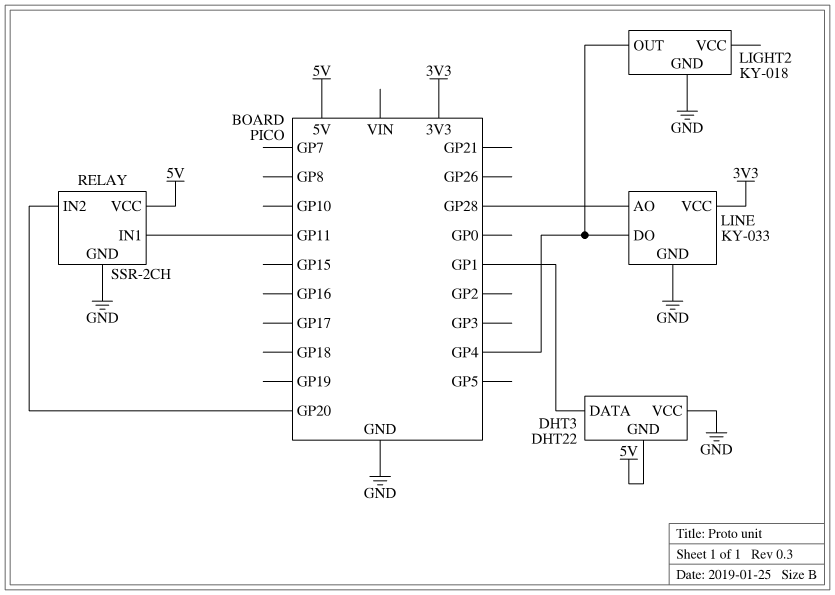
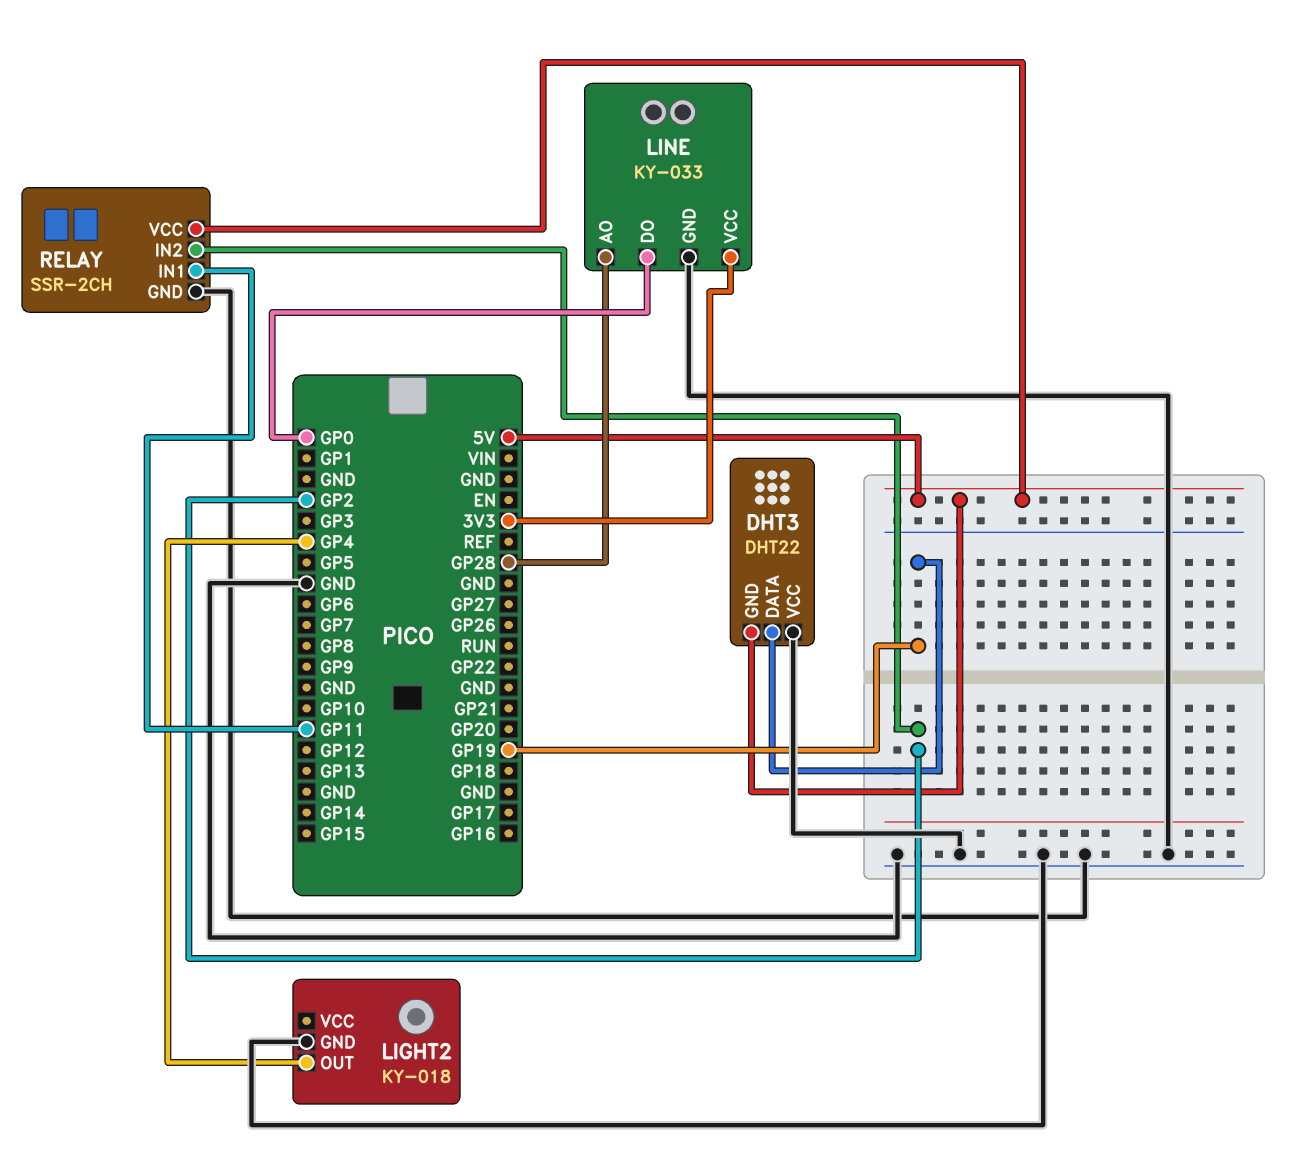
DHT3 pin DATA: GP1 -> GP19
LINE pin DO: GP4 -> GP0
RELAY pin IN2: GP20 -> GP2

